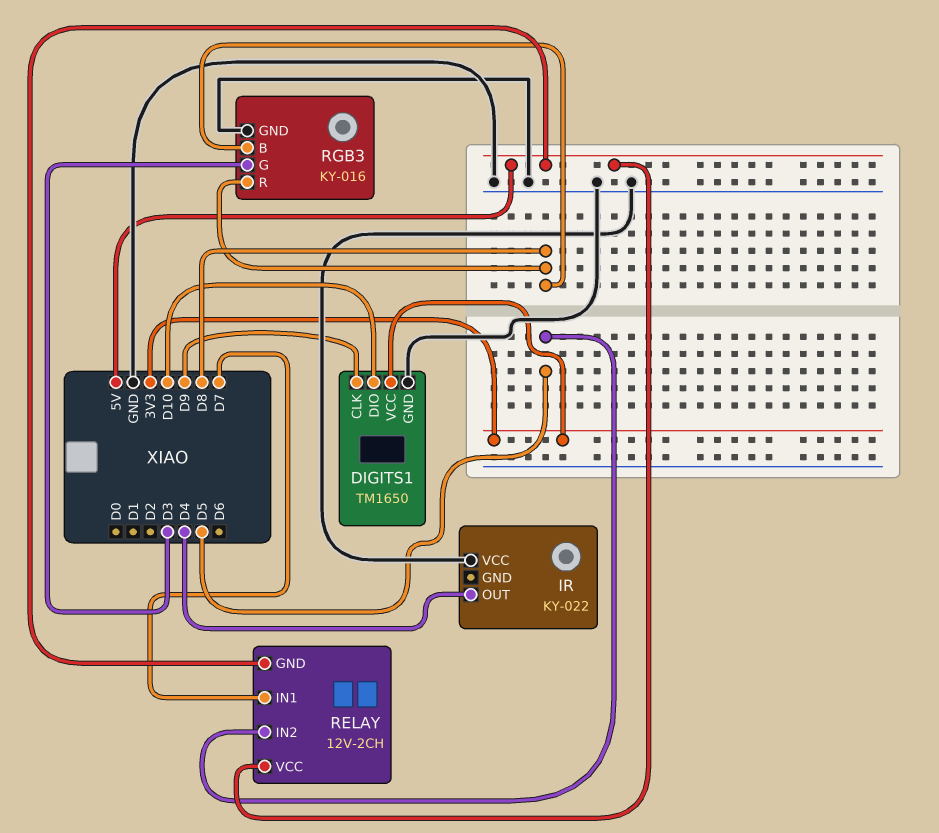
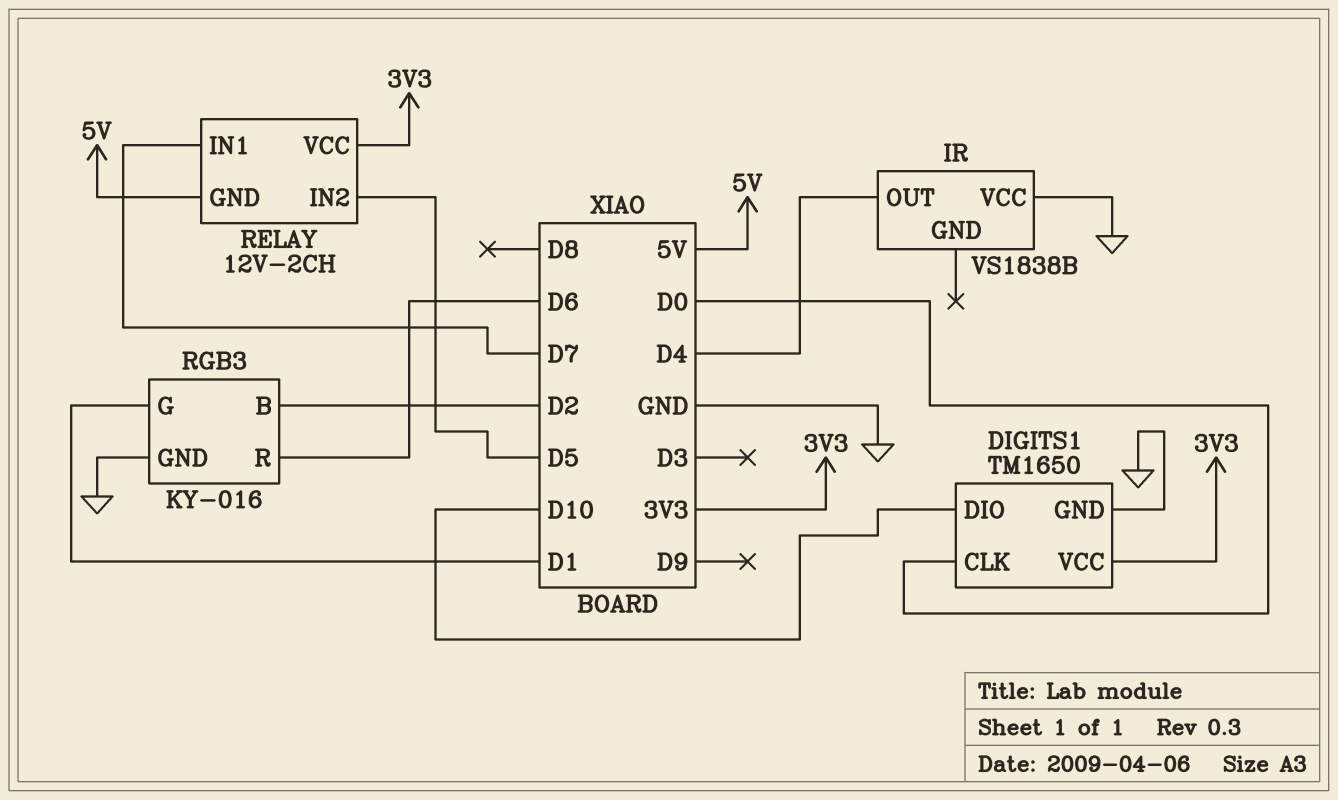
DIGITS1 pin CLK: D9 -> D0
IR: KY-022 -> VS1838B
RELAY pin VCC: 5V -> 3V3
RGB3 pin B: D8 -> D2
RGB3 pin G: D3 -> D1
RGB3 pin R: D8 -> D6

